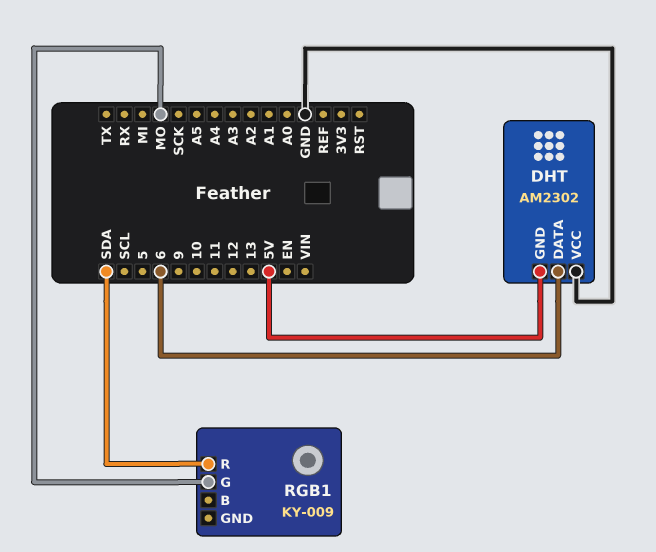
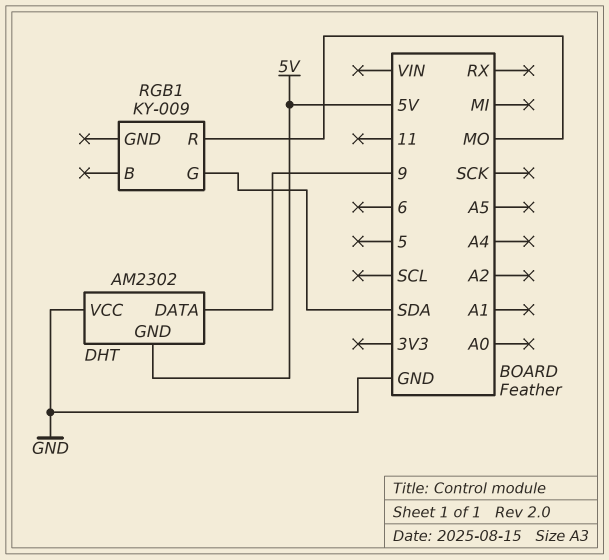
DHT pin DATA: 6 -> 9
RGB1 pin G: MO -> SDA
RGB1 pin R: SDA -> MO

